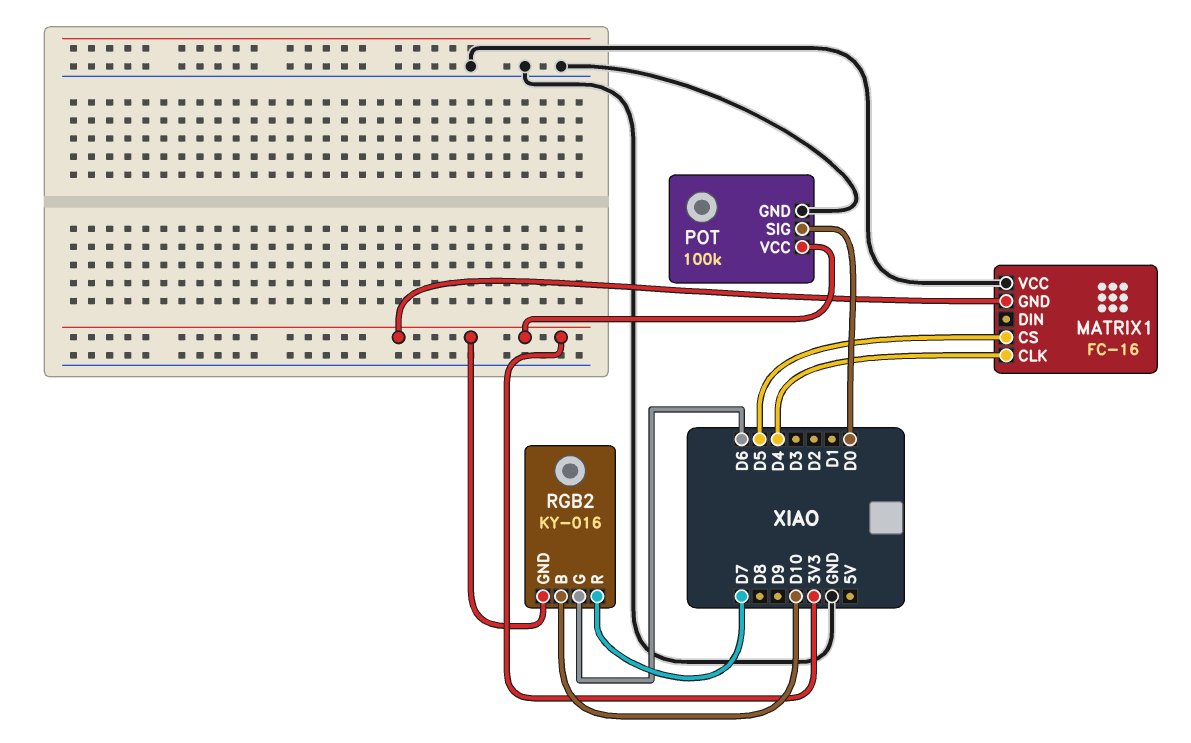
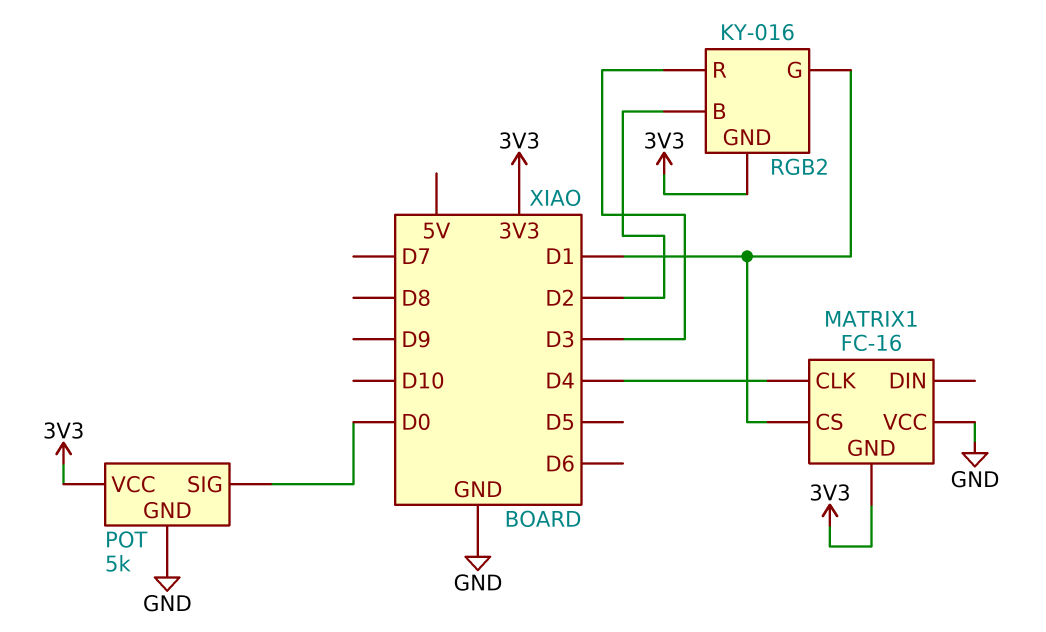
MATRIX1 pin CS: D5 -> D1
POT: 100k -> 5k
RGB2 pin B: D10 -> D2
RGB2 pin G: D6 -> D1
RGB2 pin R: D7 -> D3

